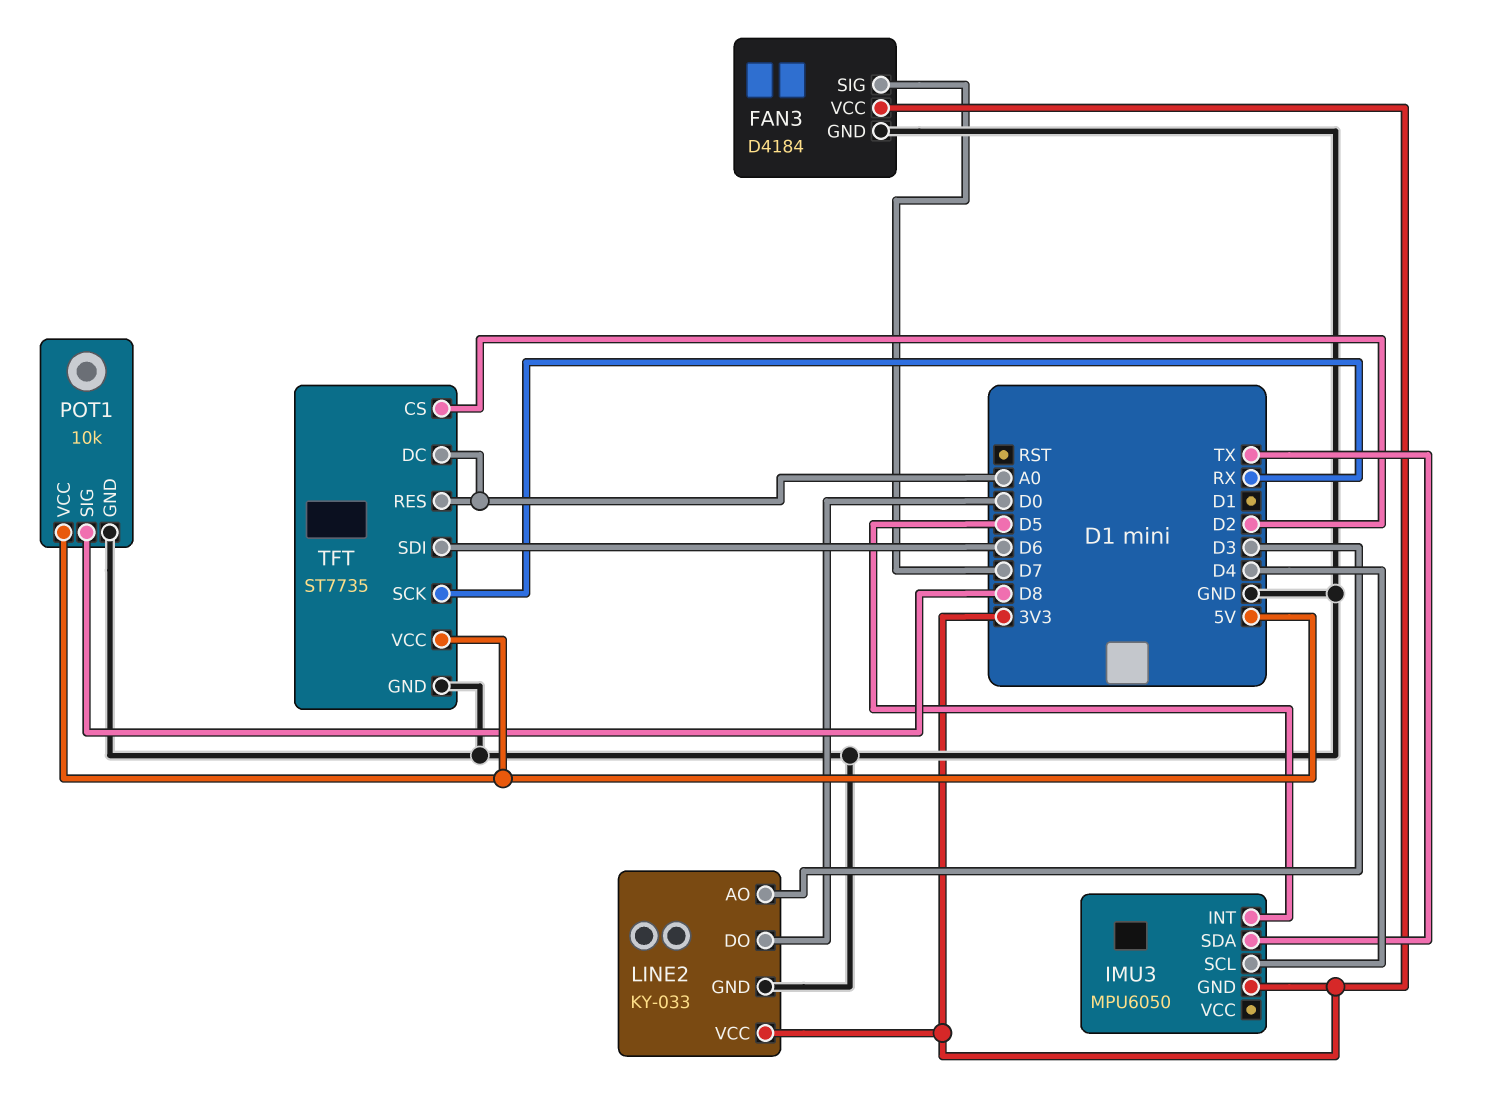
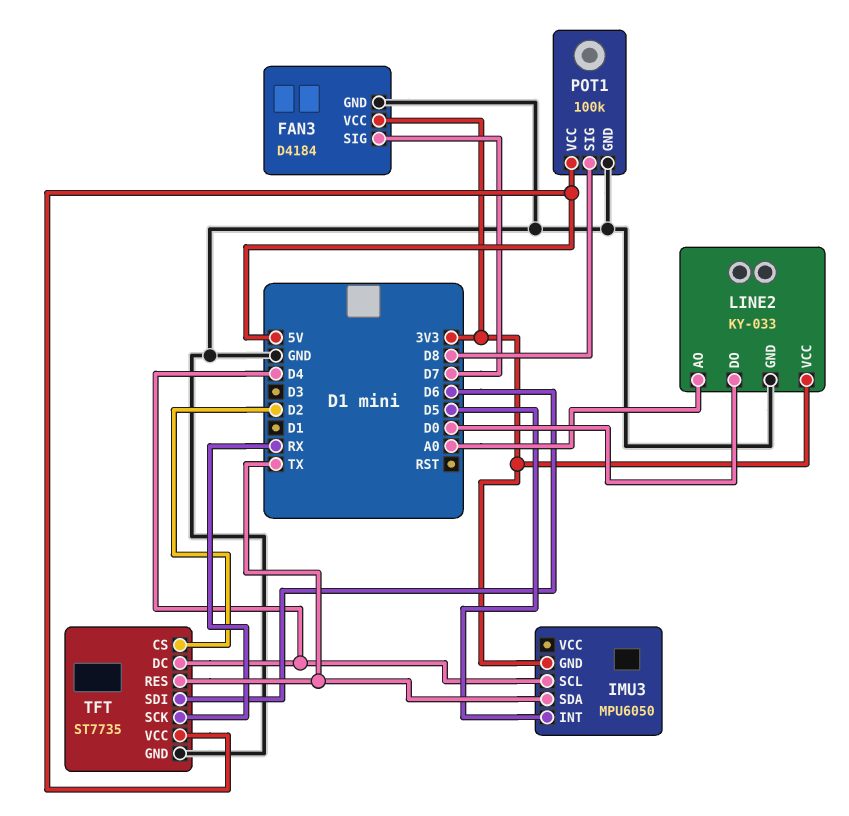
LINE2 pin AO: D3 -> A0
POT1: 10k -> 100k
TFT pin DC: A0 -> D4
TFT pin RES: A0 -> TX

